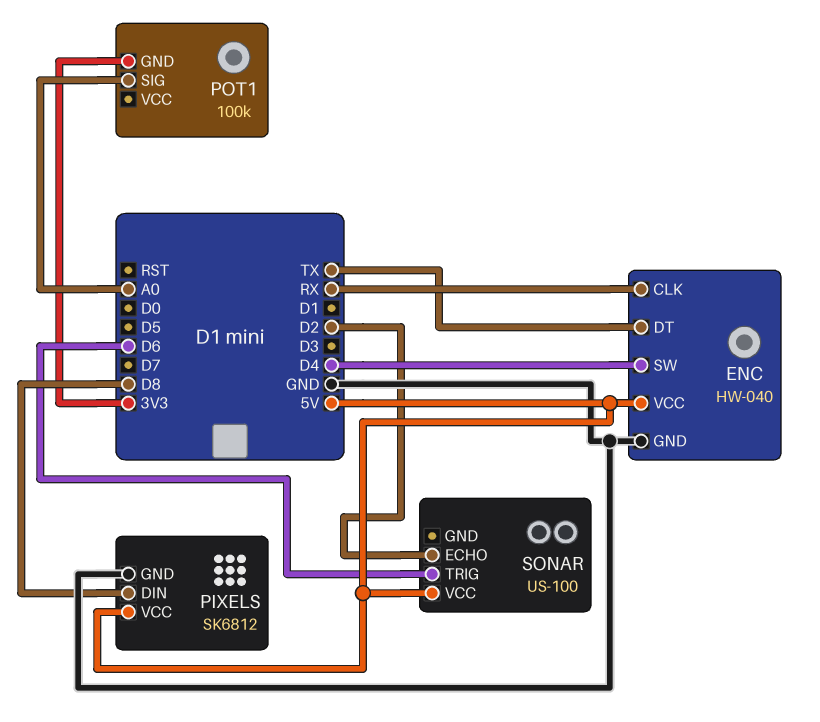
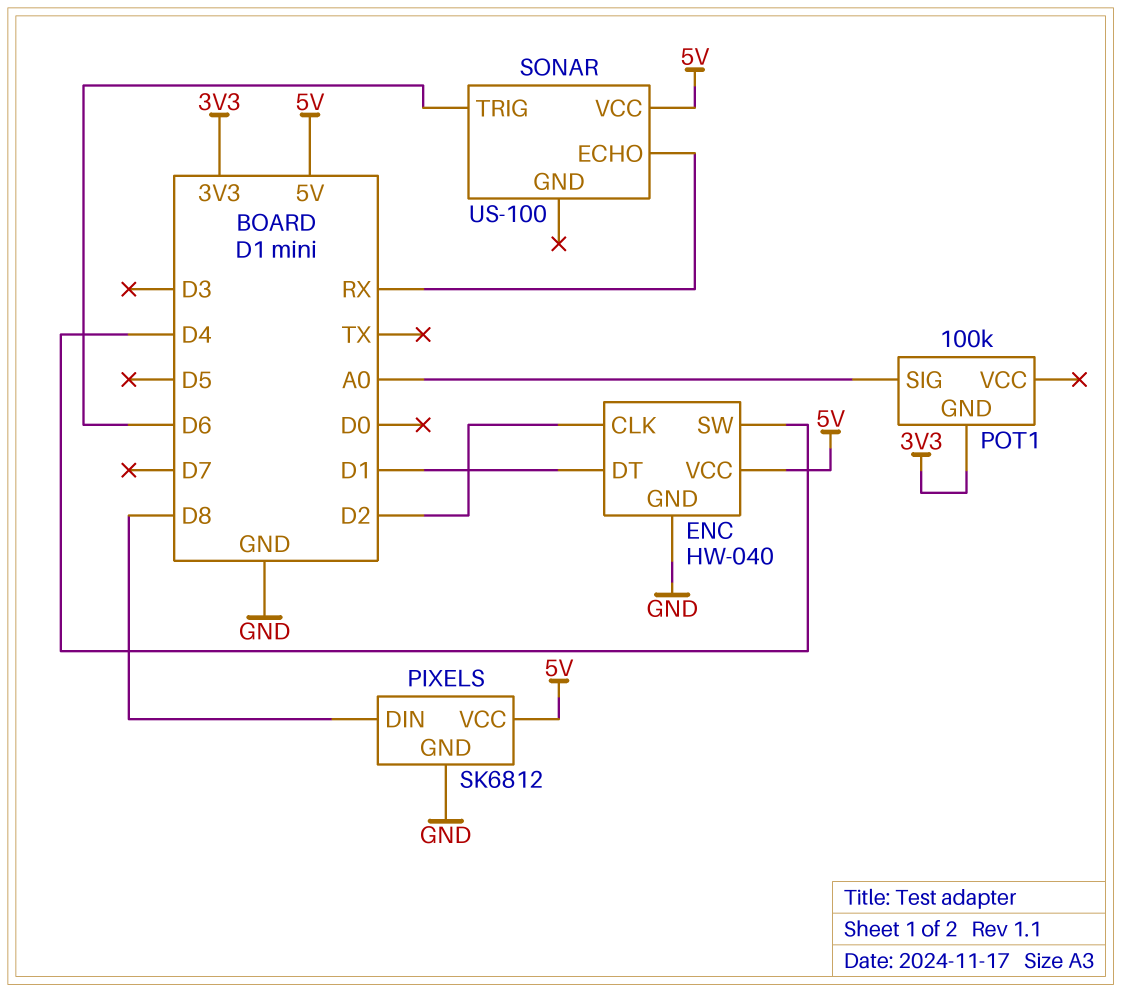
ENC pin CLK: RX -> D2
ENC pin DT: TX -> D1
SONAR pin ECHO: D2 -> RX

